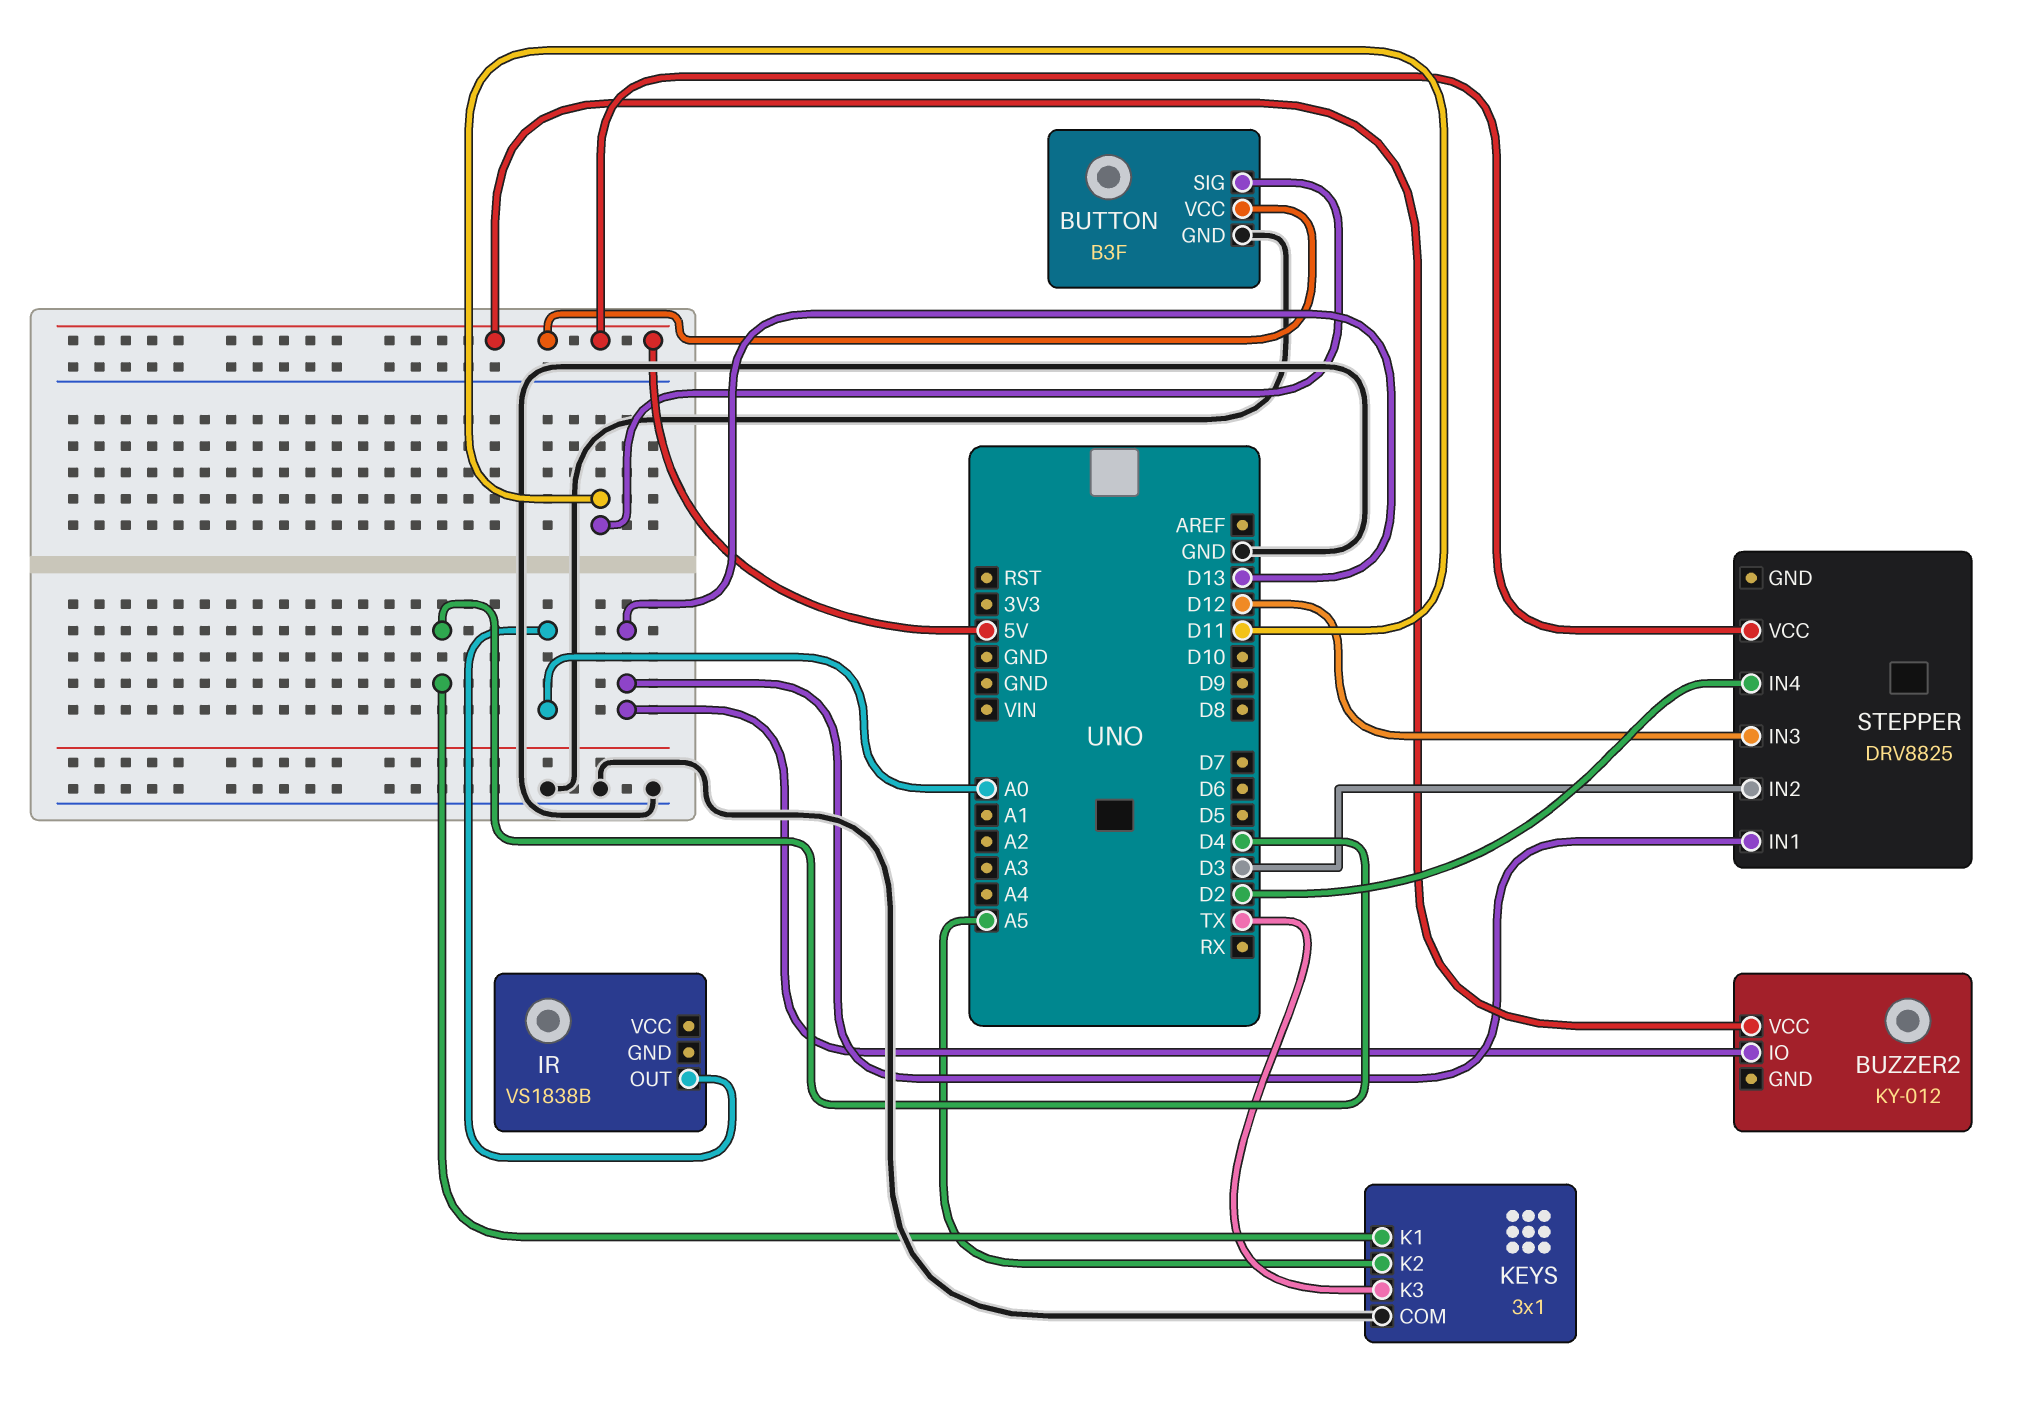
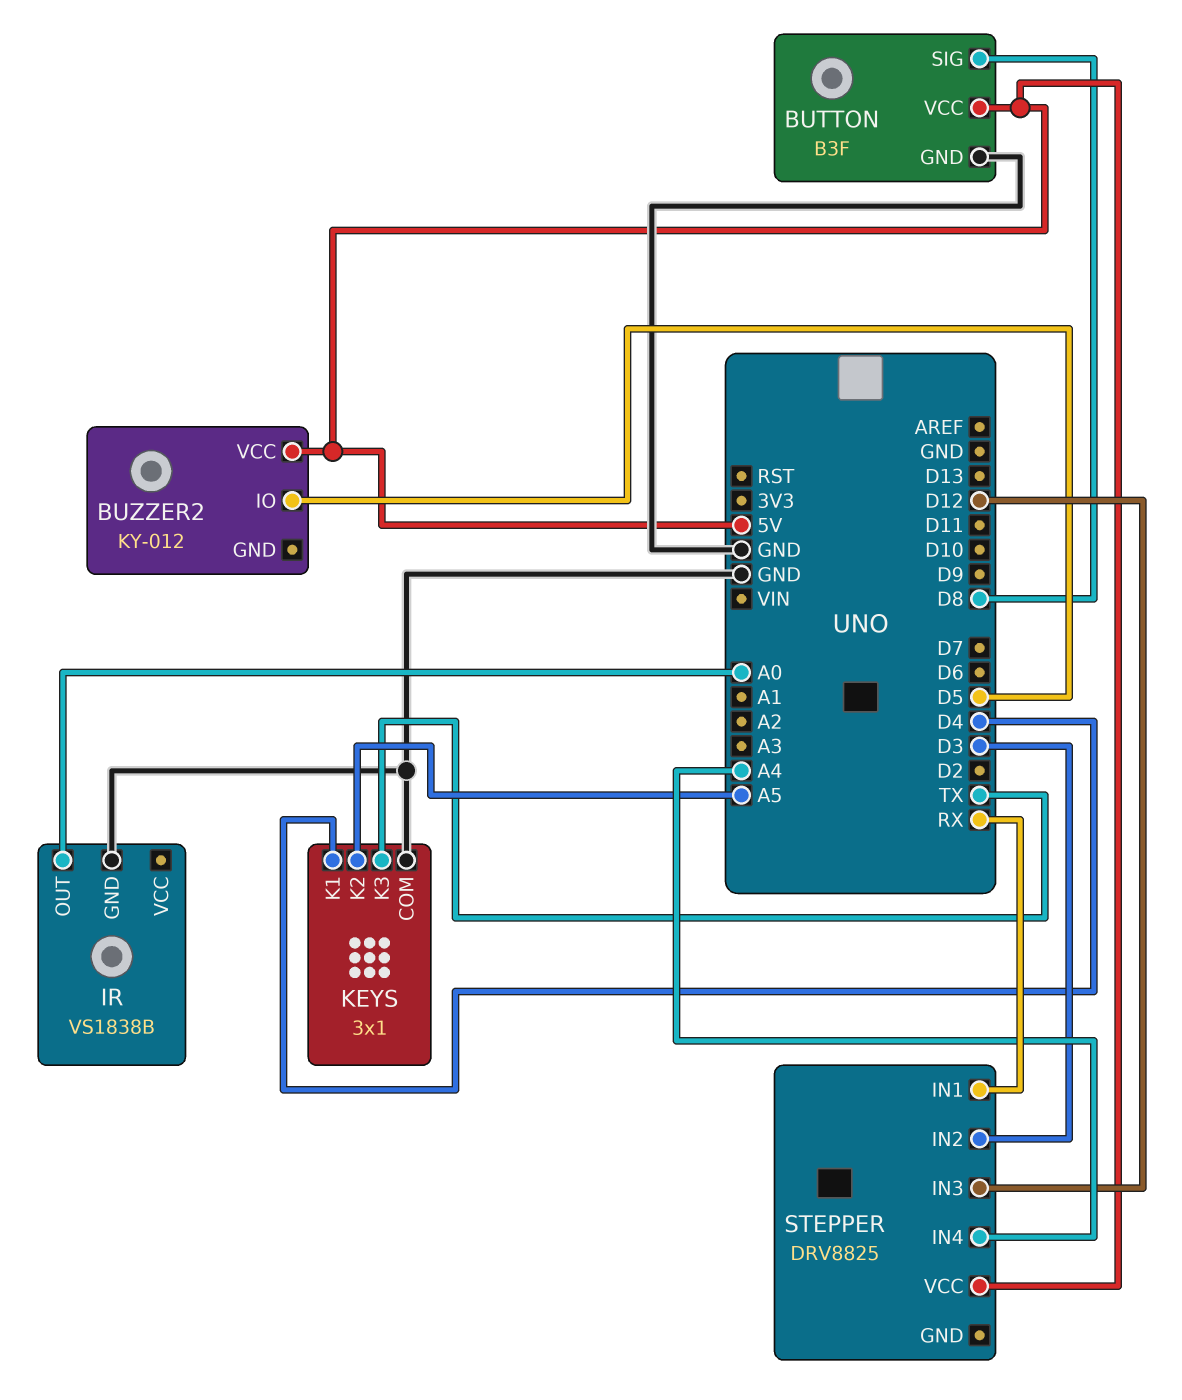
BUTTON pin SIG: D11 -> D8
BUZZER2 pin IO: D13 -> D5
IR pin GND: none -> GND
STEPPER pin IN1: D13 -> RX
STEPPER pin IN4: D2 -> A4

